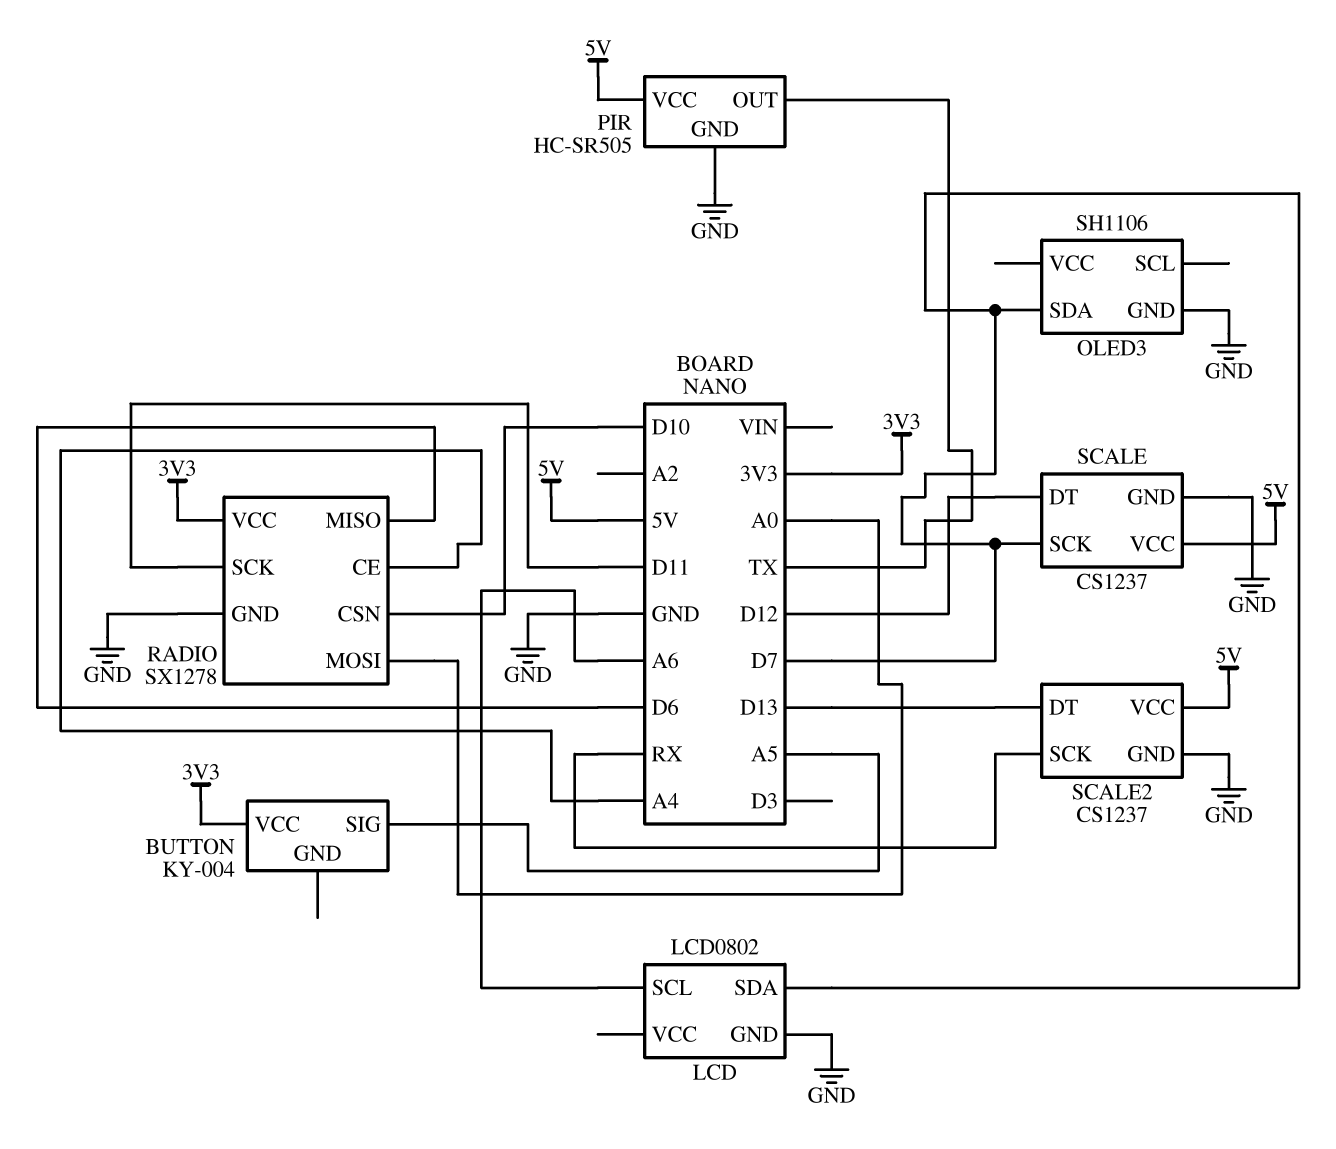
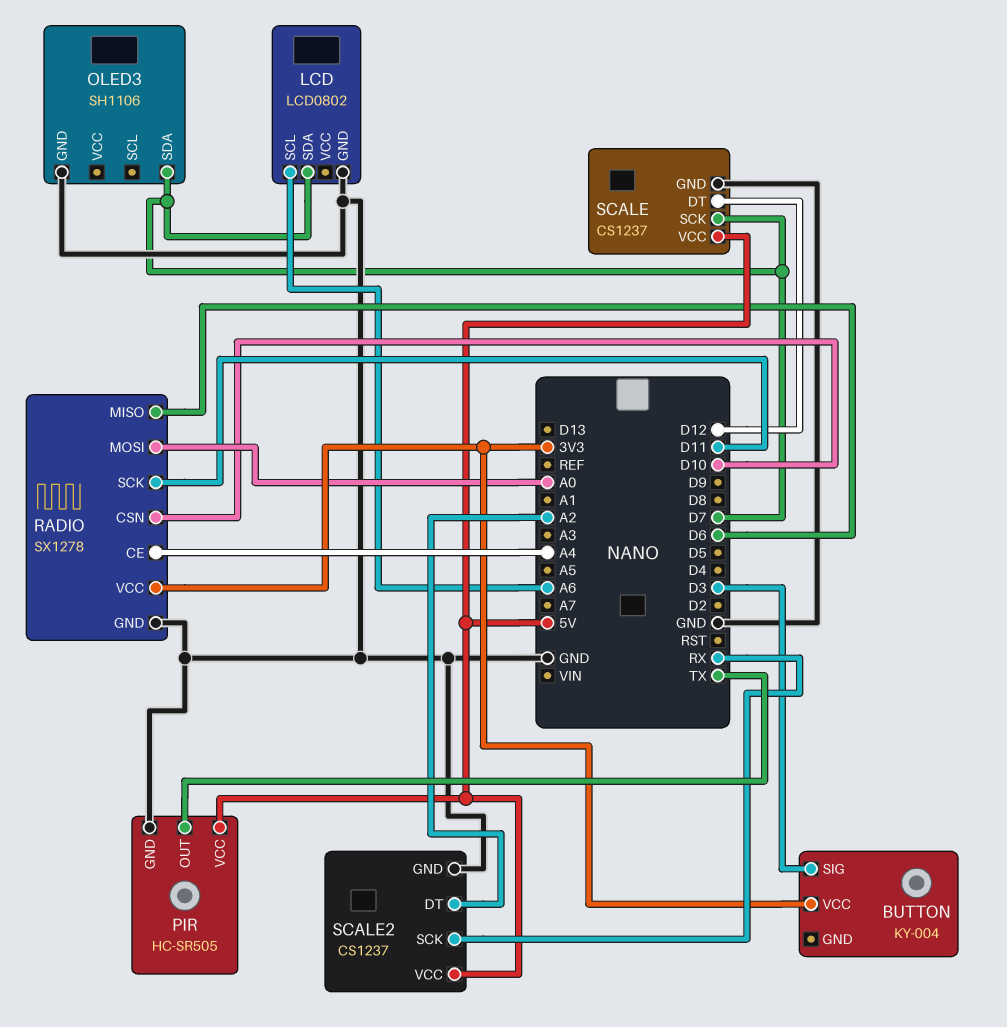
BUTTON pin SIG: A5 -> D3
SCALE2 pin DT: D13 -> A2

